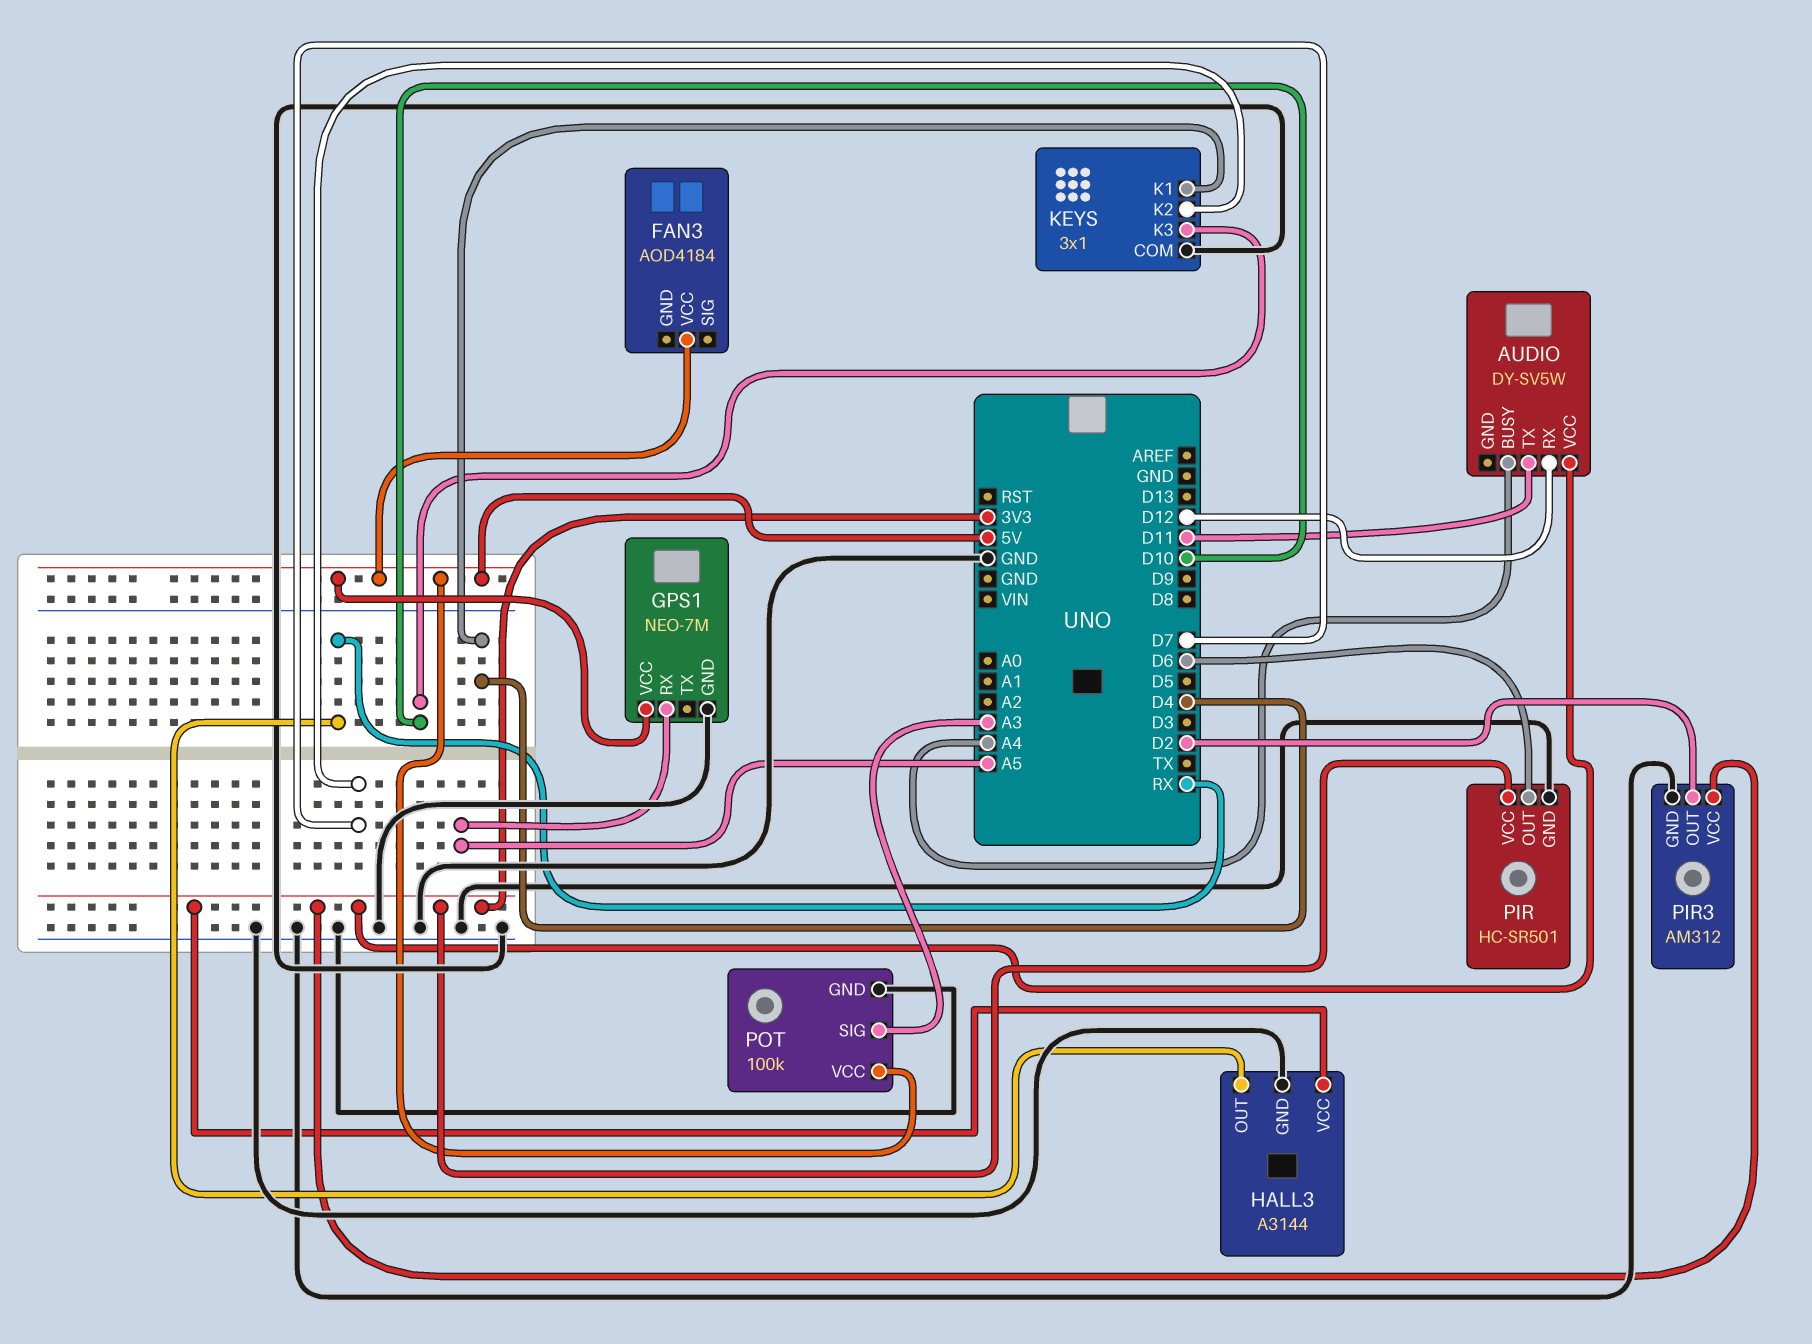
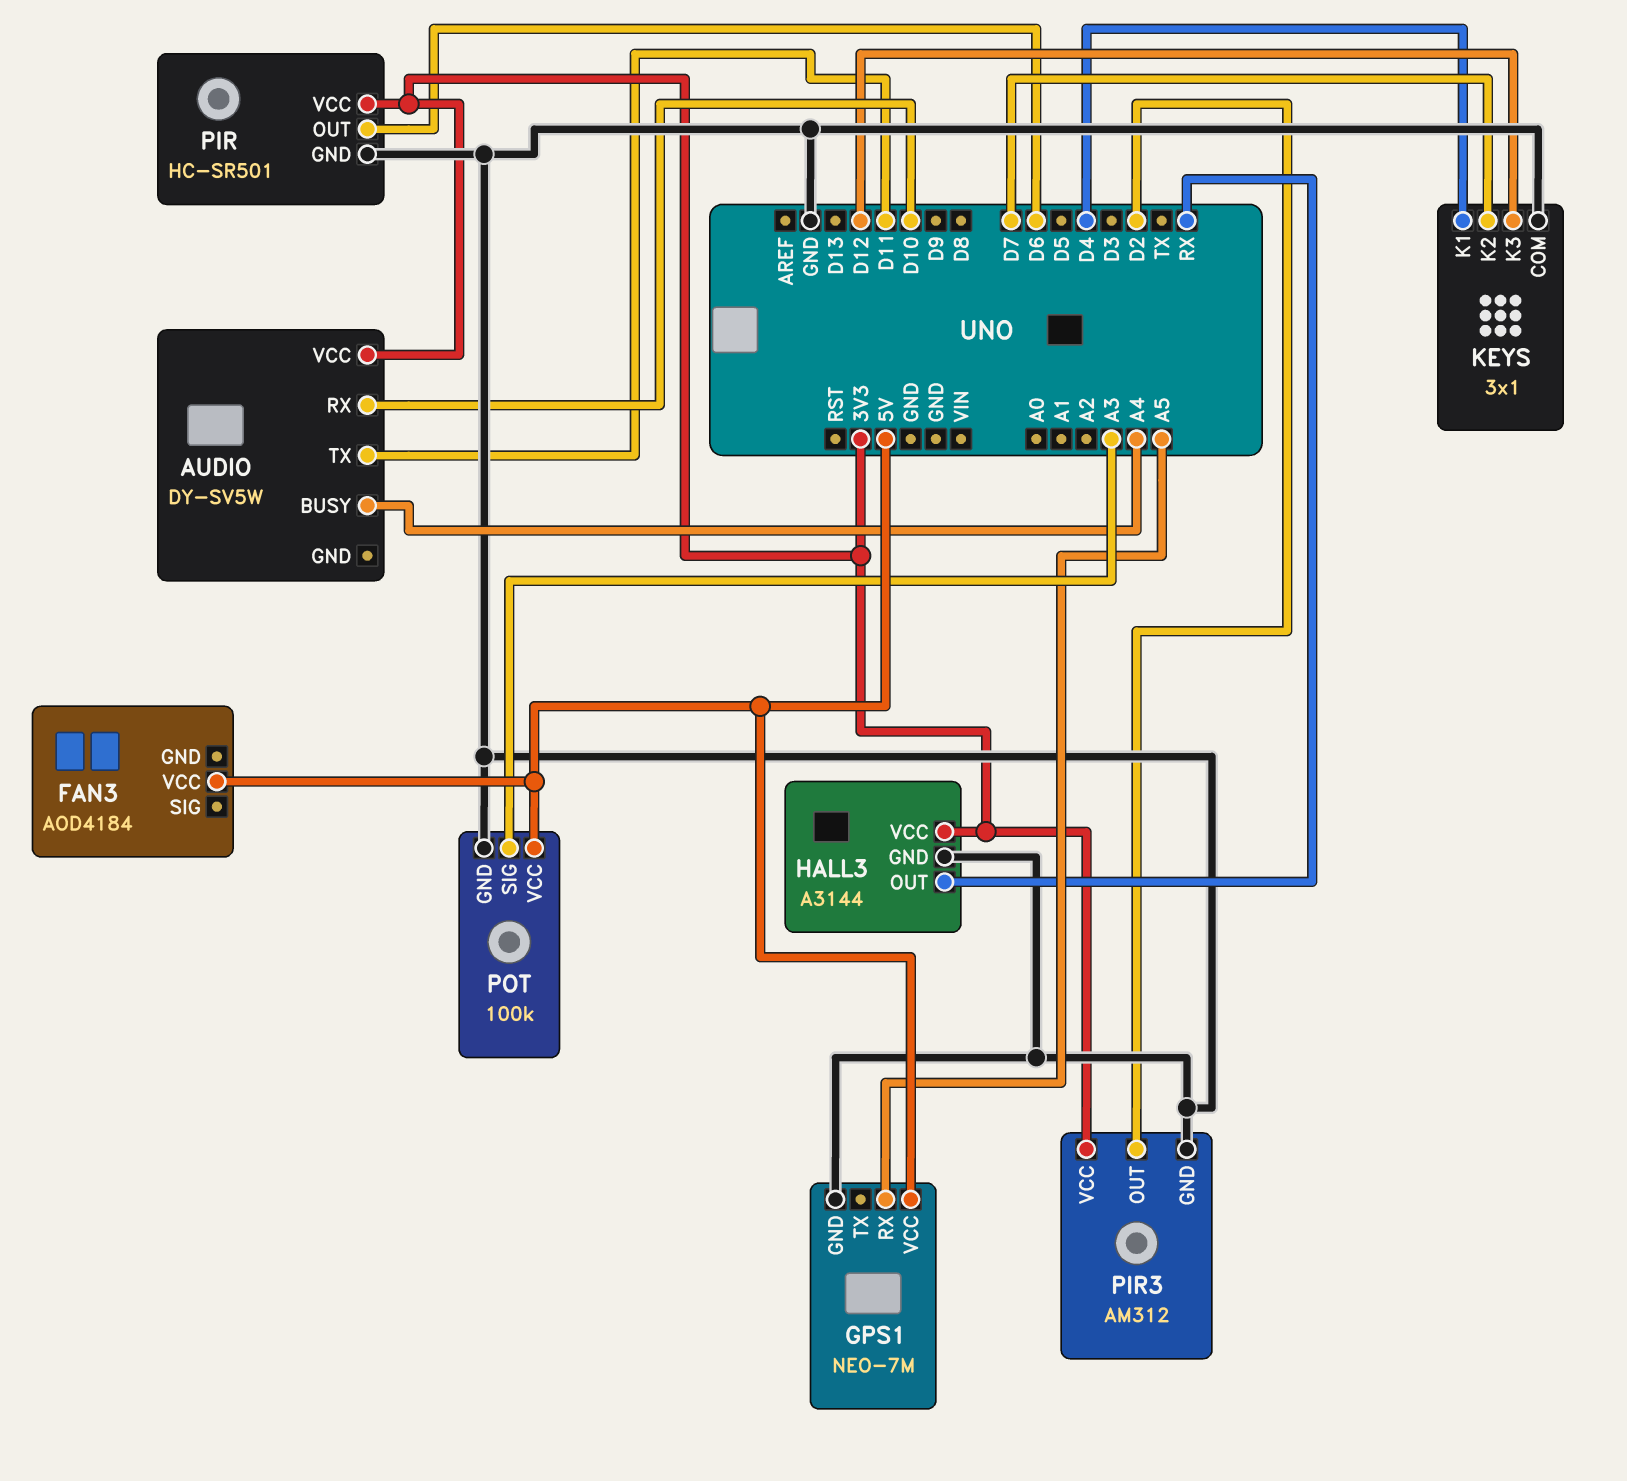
AUDIO pin RX: D12 -> D10
KEYS pin K3: D10 -> D12

